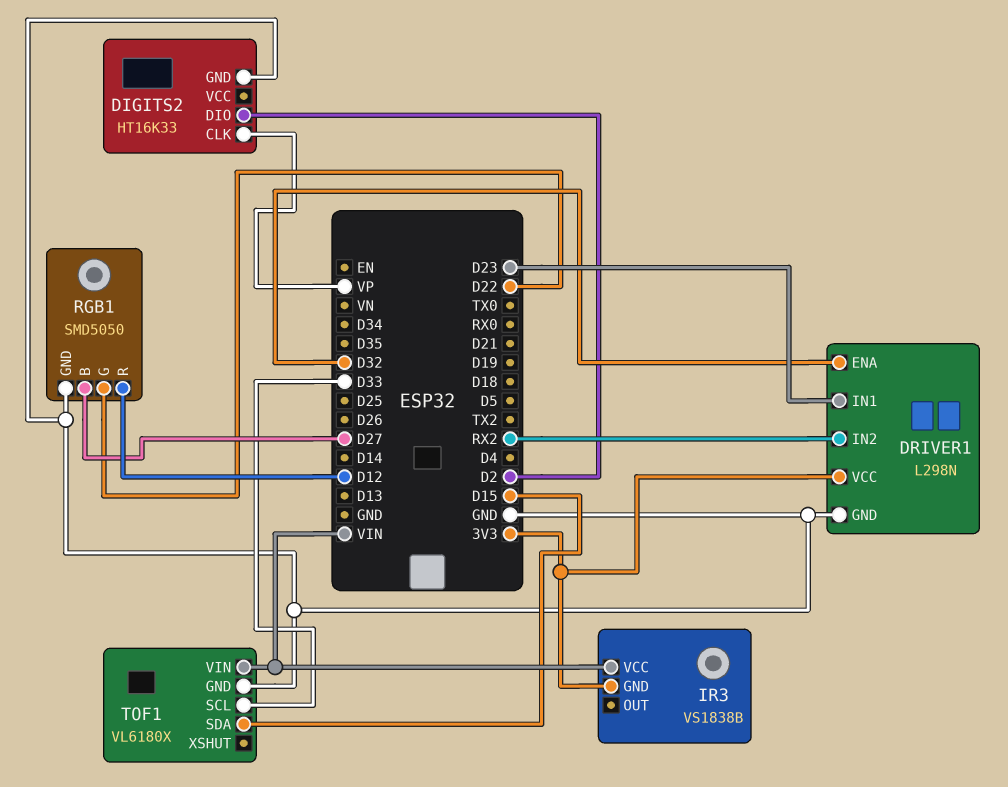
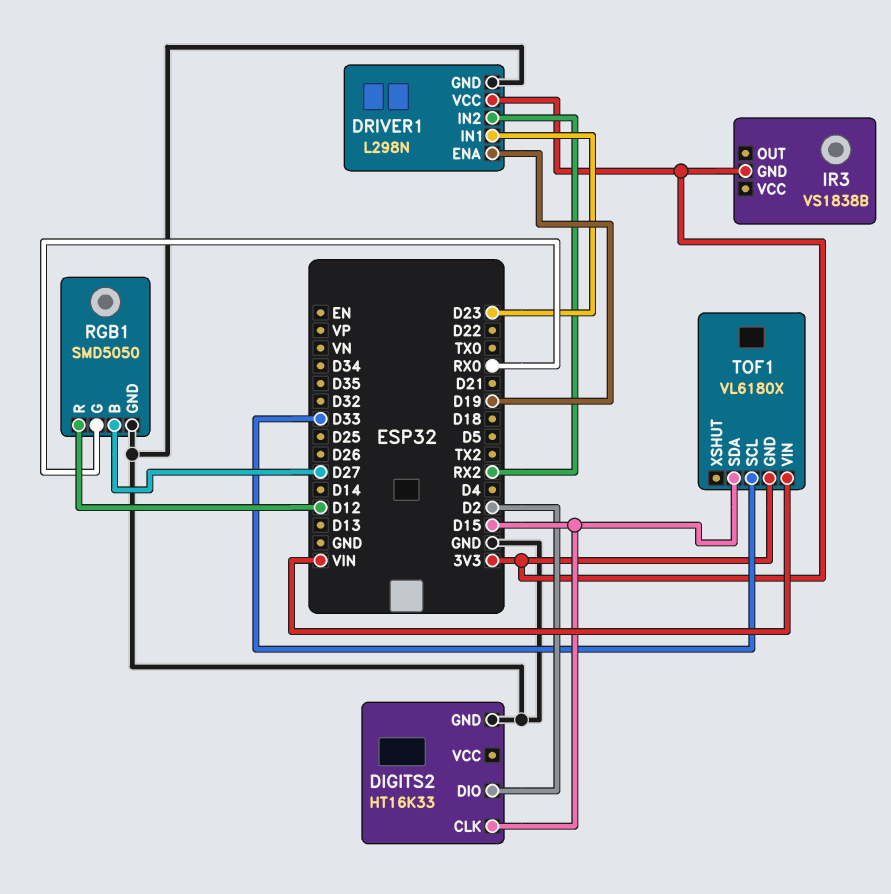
DIGITS2 pin CLK: VP -> D15
DRIVER1 pin ENA: D32 -> D19
IR3 pin VCC: VIN -> none
RGB1 pin G: D22 -> RX0
TOF1 pin GND: GND -> 3V3

